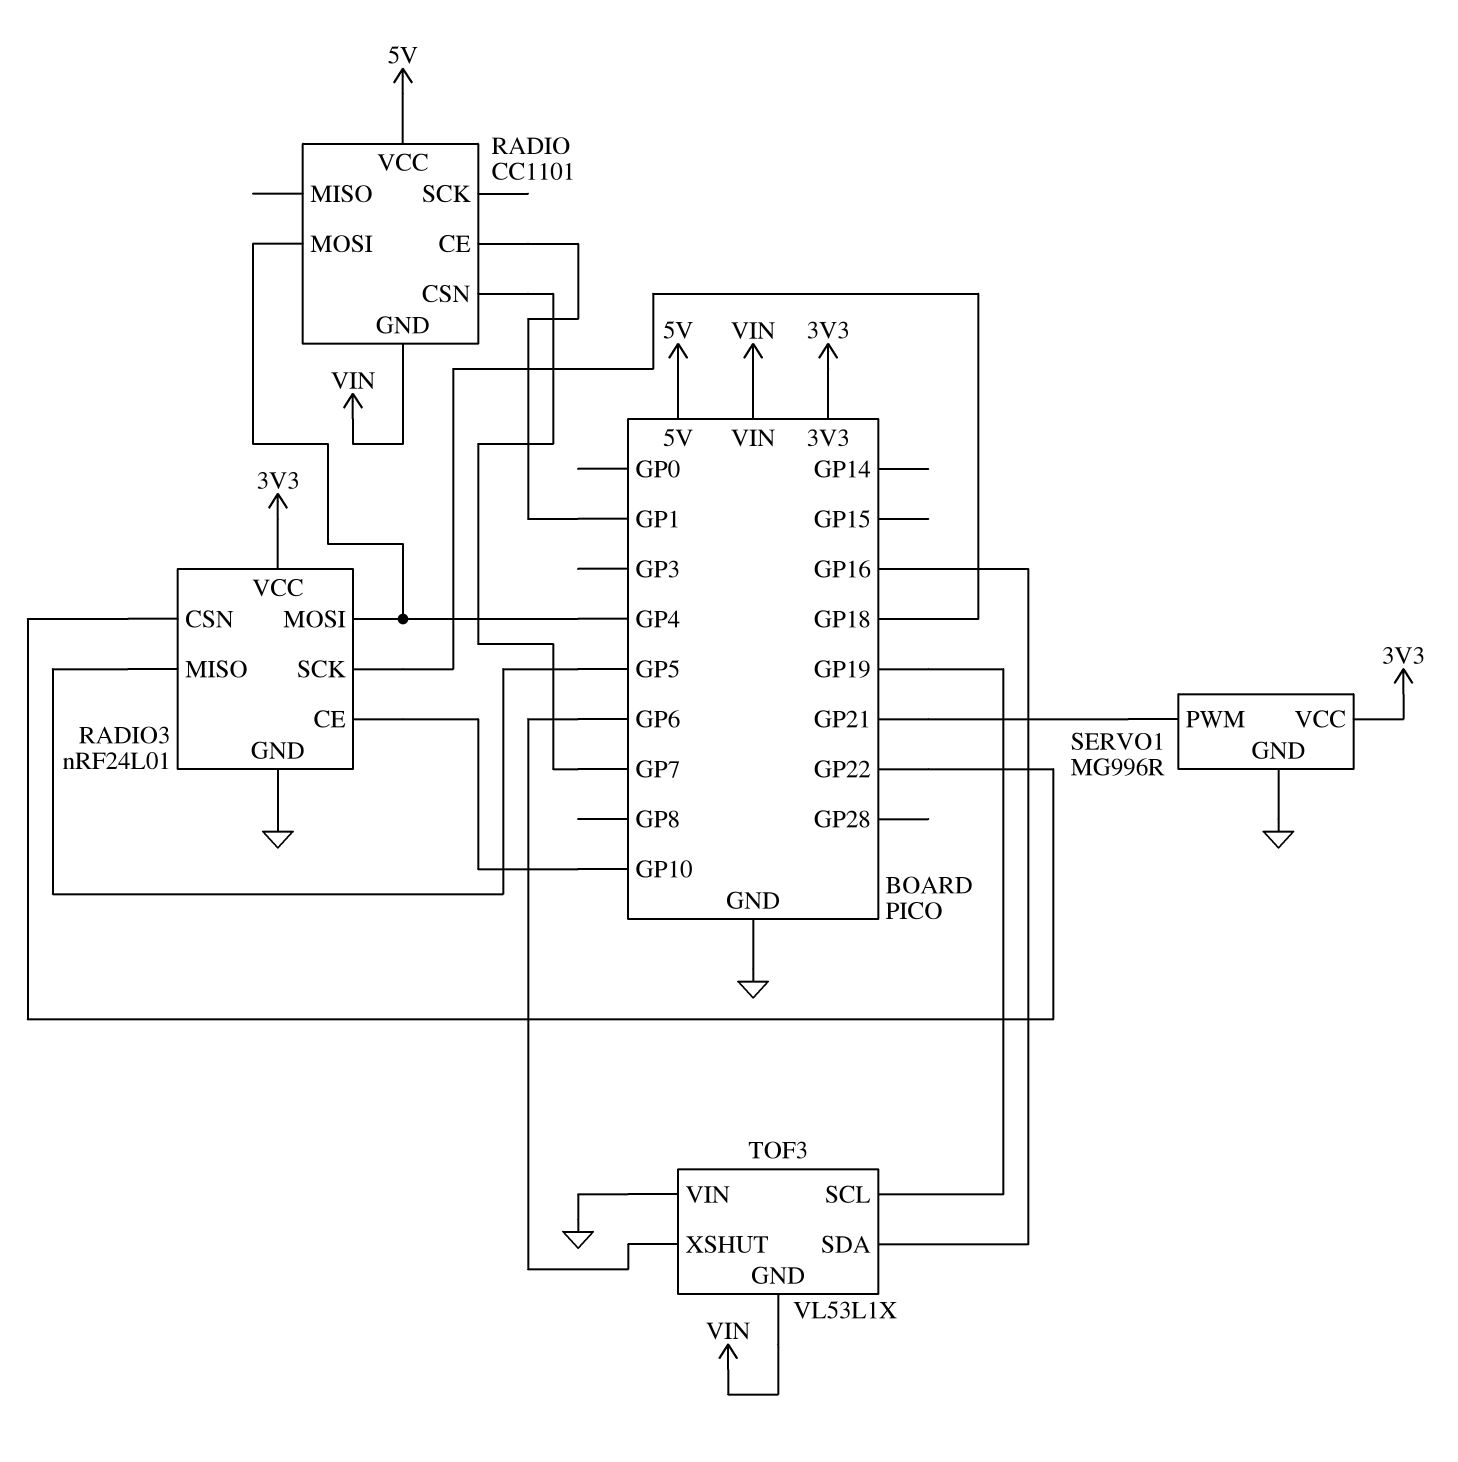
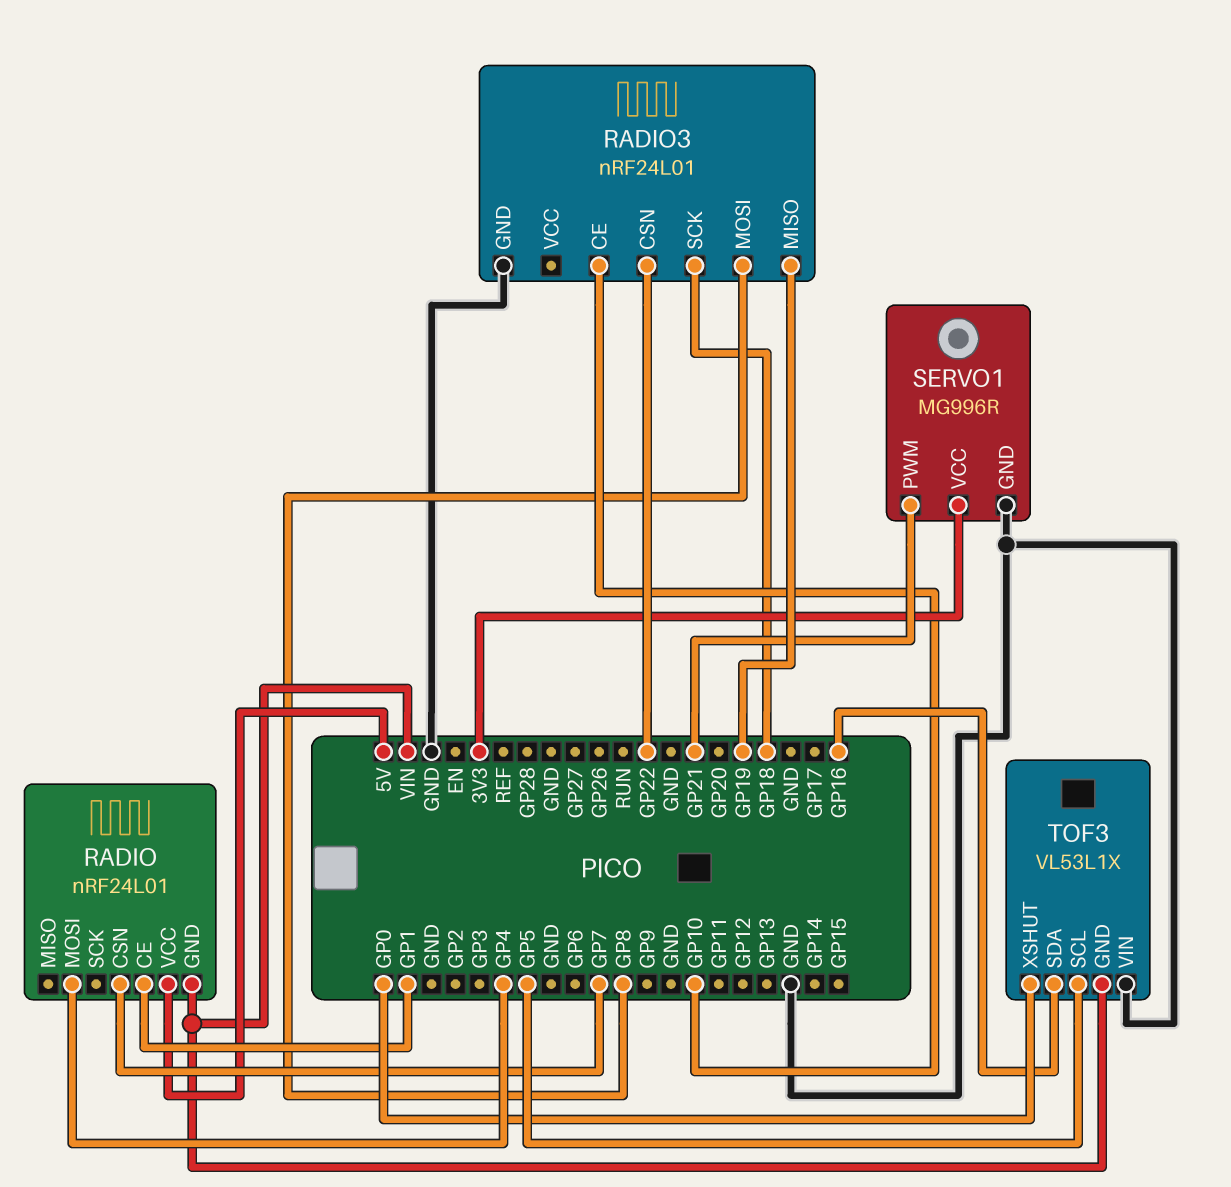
RADIO: CC1101 -> nRF24L01
RADIO3 pin MISO: GP5 -> GP19
RADIO3 pin MOSI: GP4 -> GP8
RADIO3 pin VCC: 3V3 -> none
TOF3 pin SCL: GP19 -> GP5
TOF3 pin XSHUT: GP6 -> GP0

